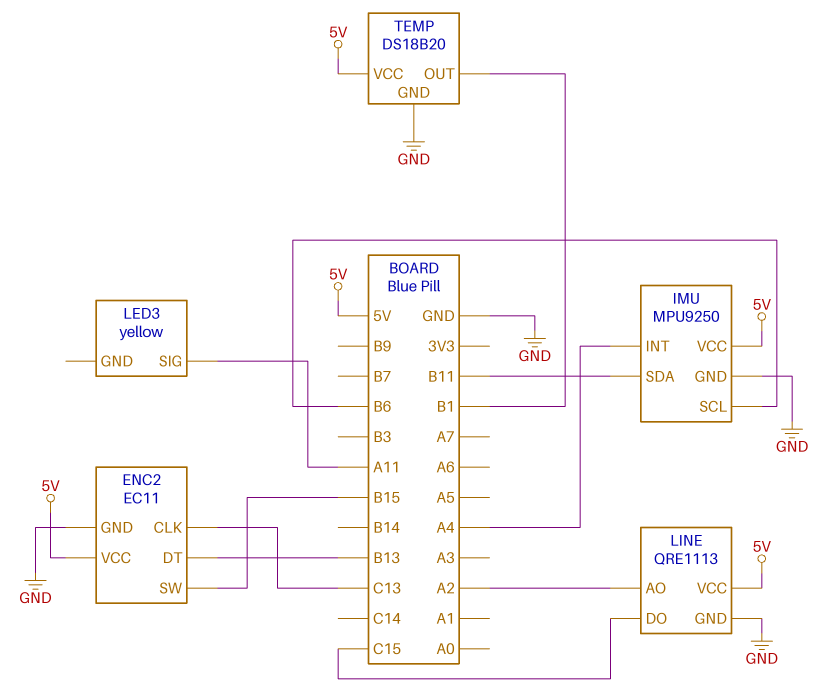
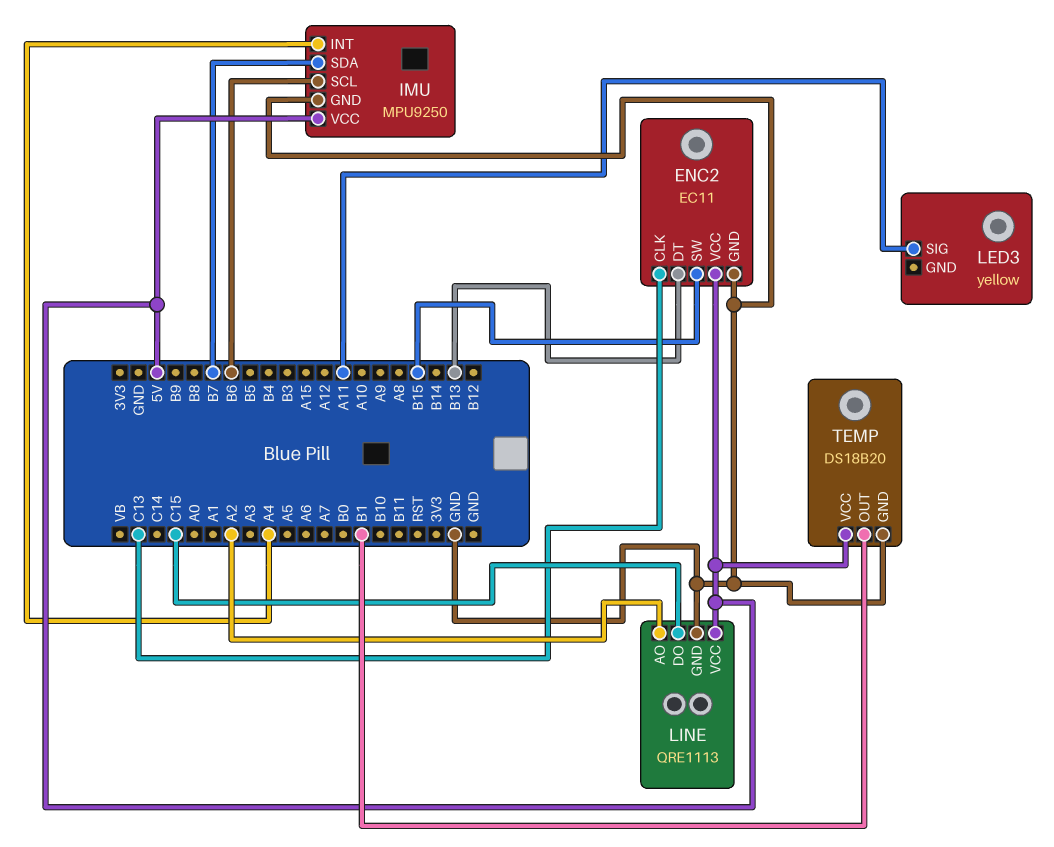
IMU pin SDA: B11 -> B7

